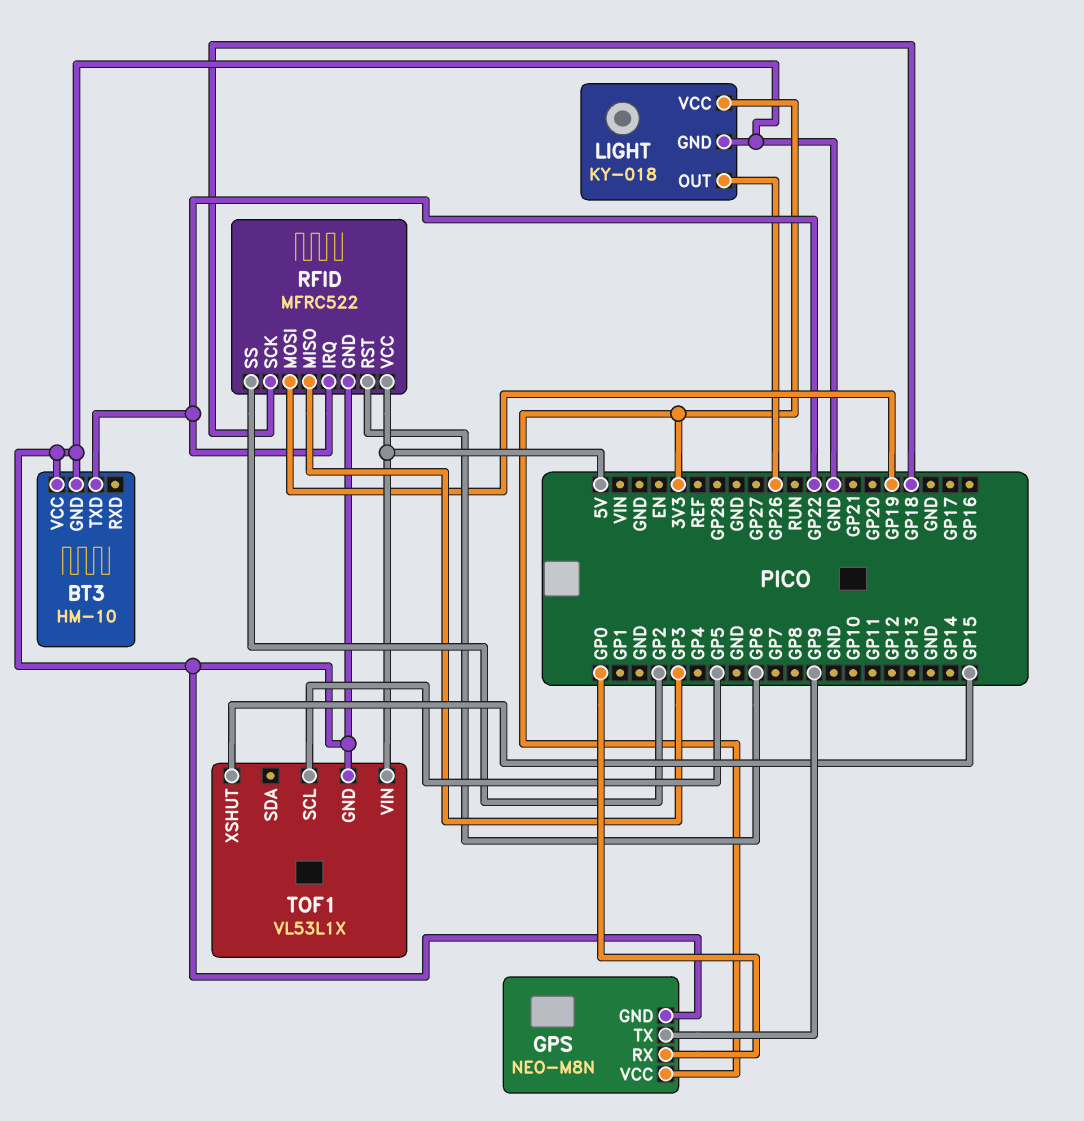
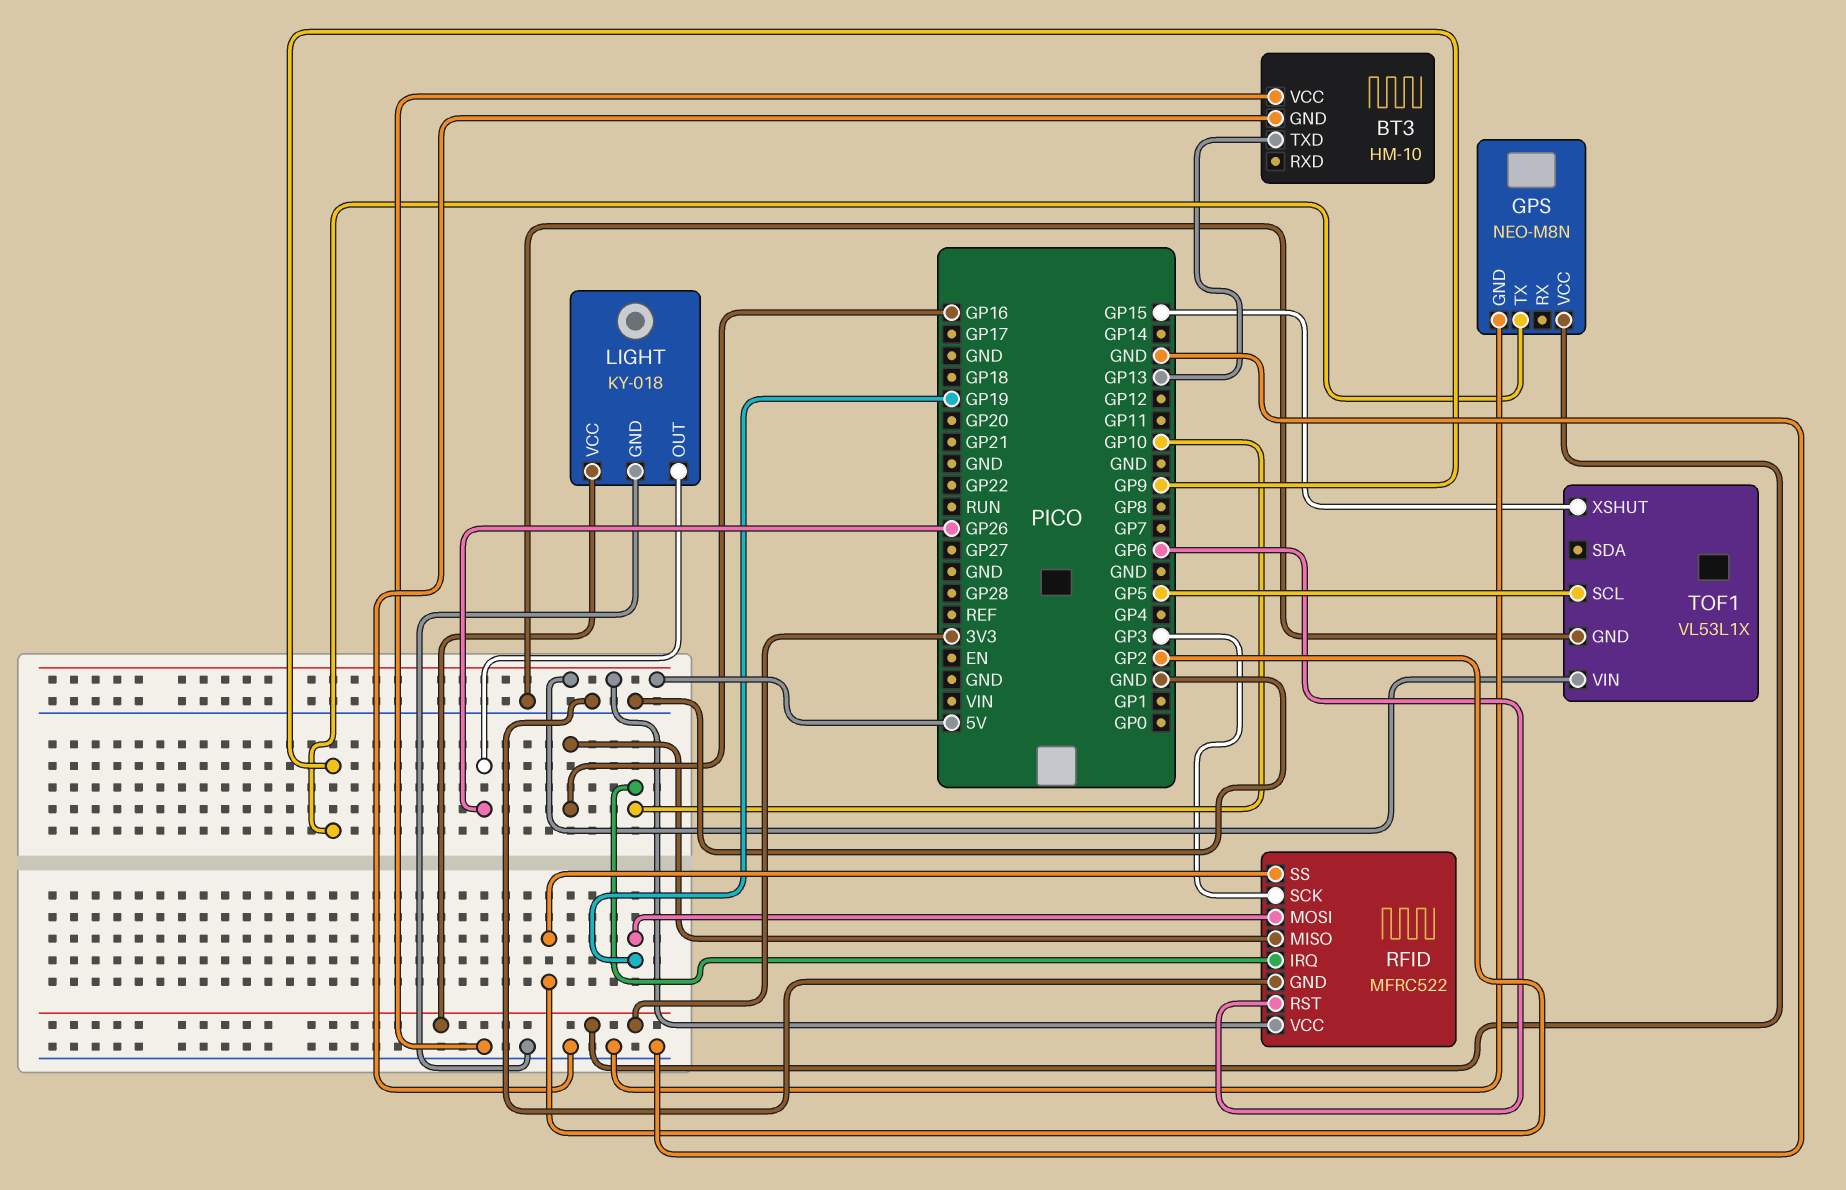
BT3 pin TXD: GP22 -> GP13
GPS pin RX: GP0 -> none
RFID pin IRQ: GP22 -> GP10
RFID pin MISO: GP3 -> GP16
RFID pin SCK: GP18 -> GP3

